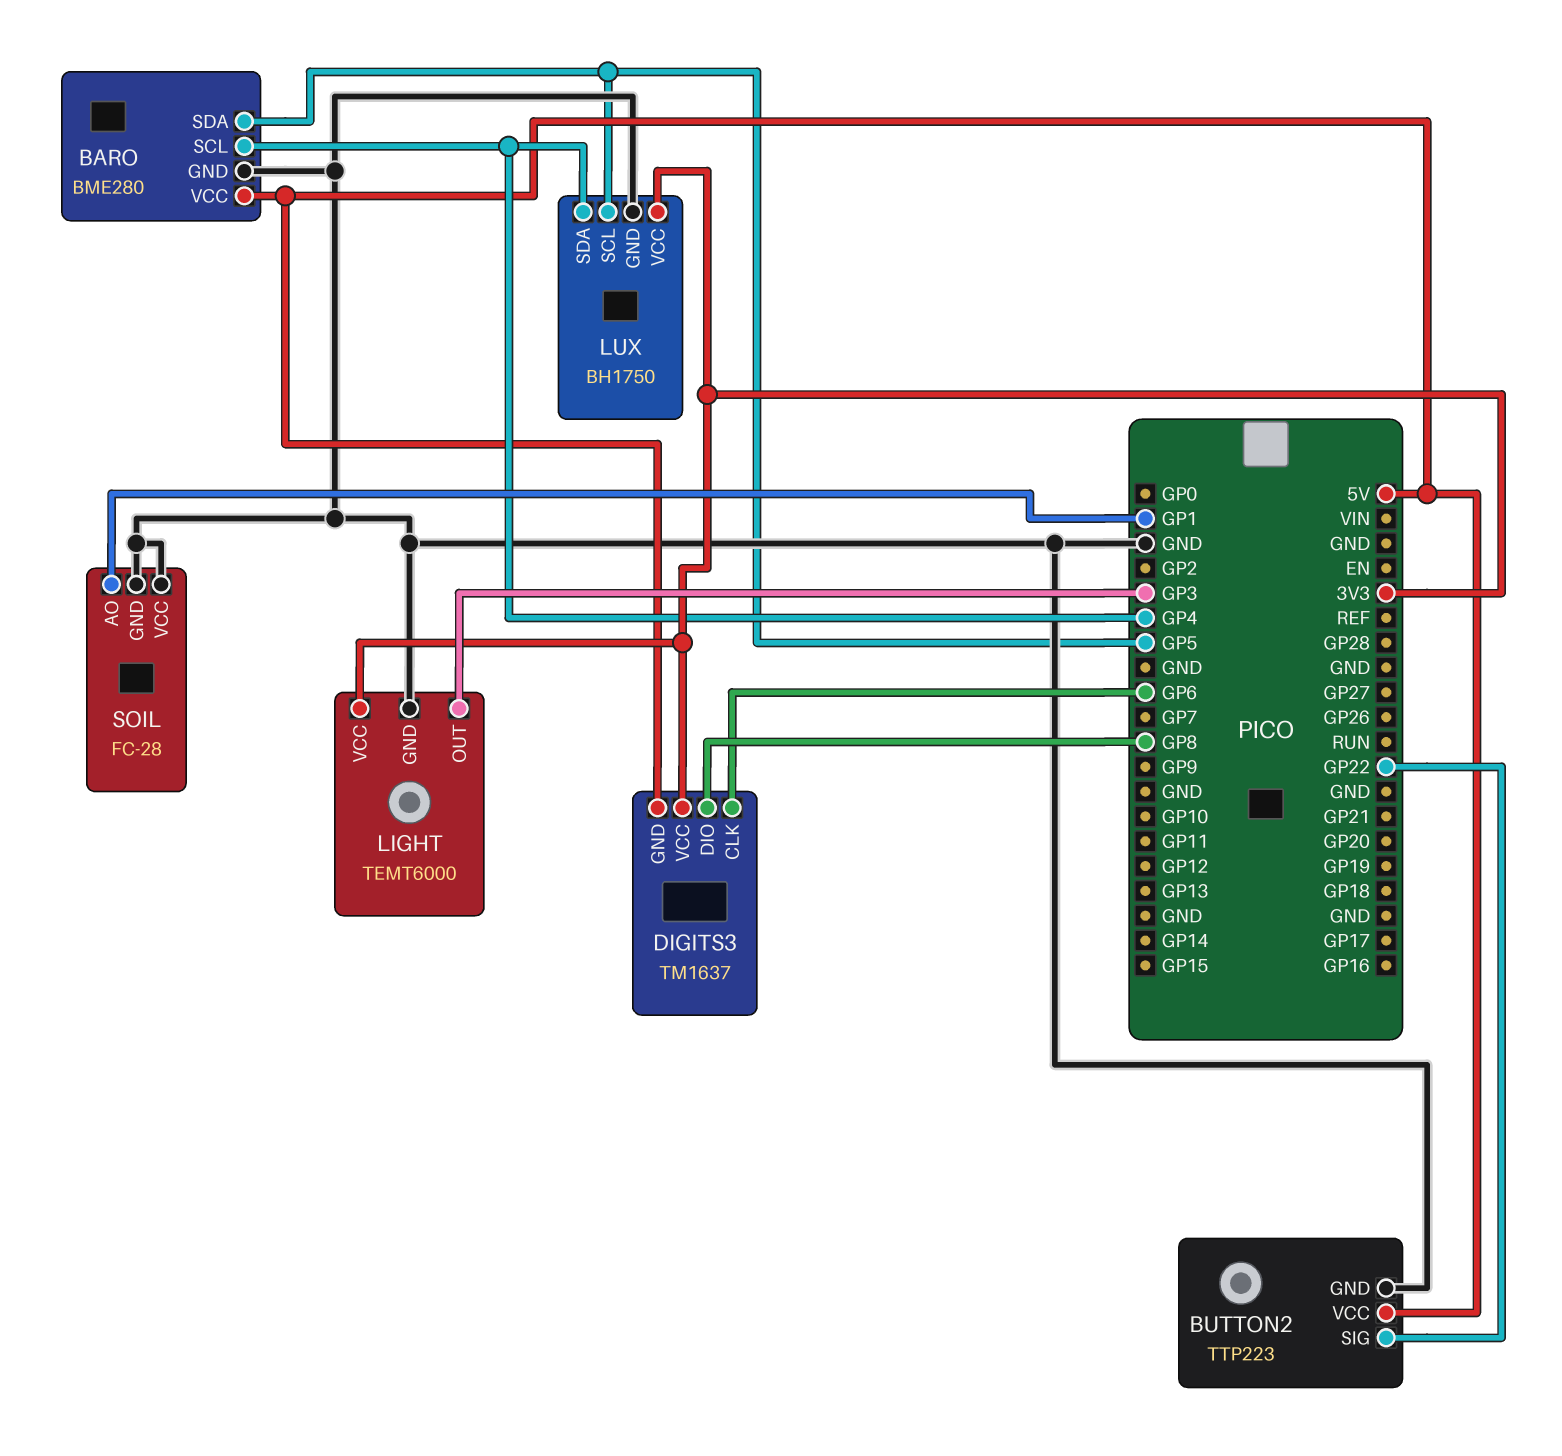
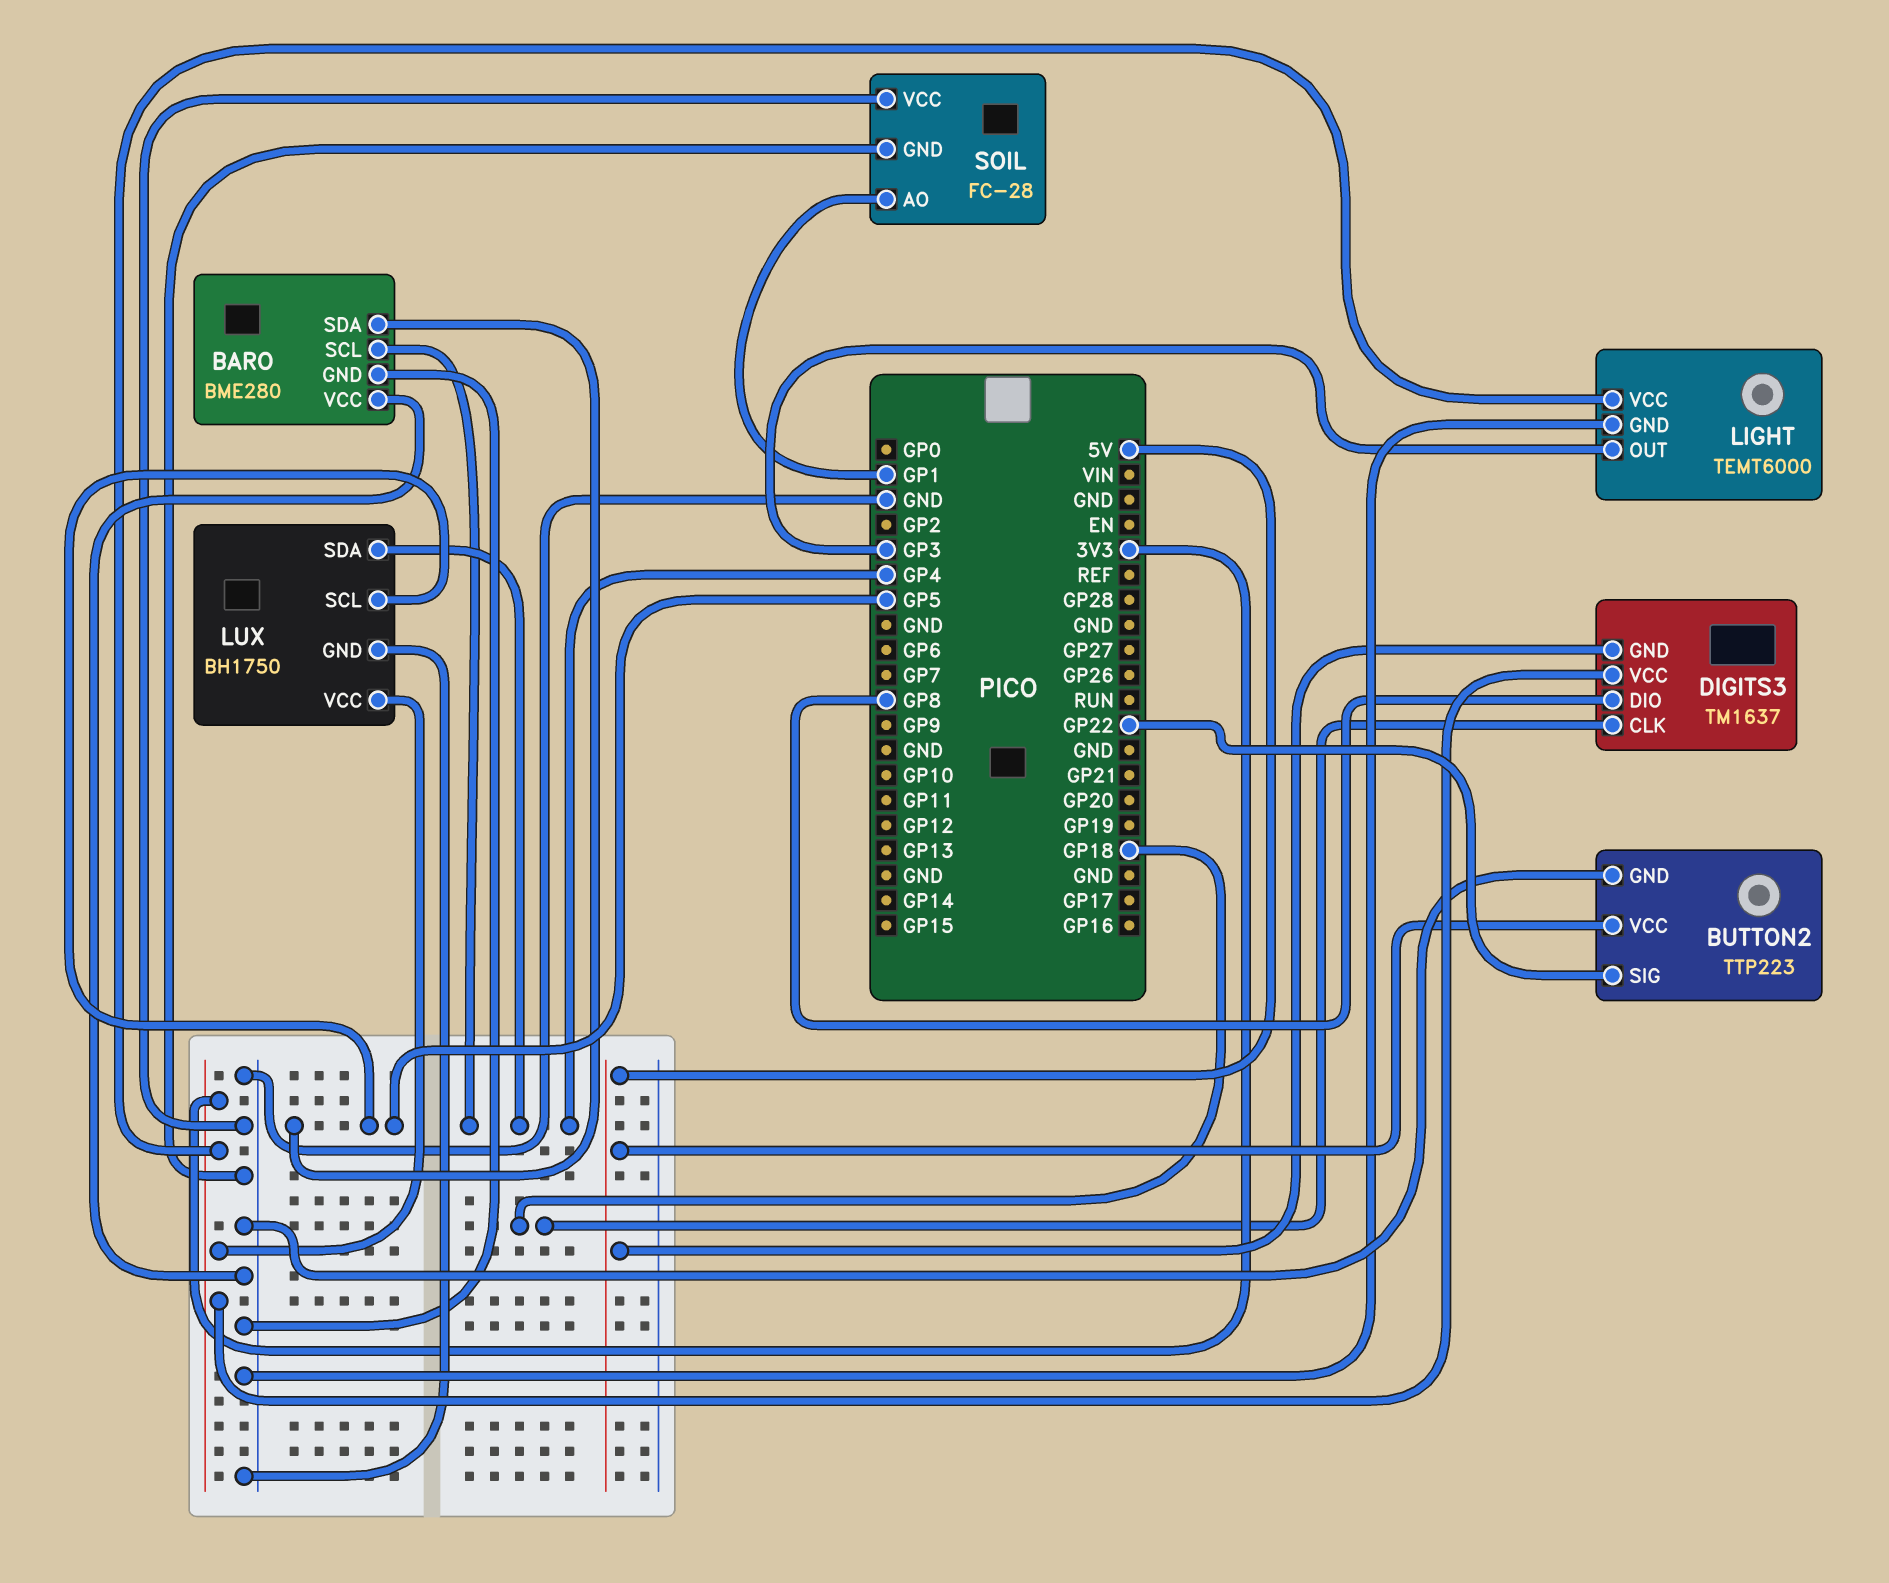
BARO pin VCC: 5V -> GND
DIGITS3 pin CLK: GP6 -> GP18

